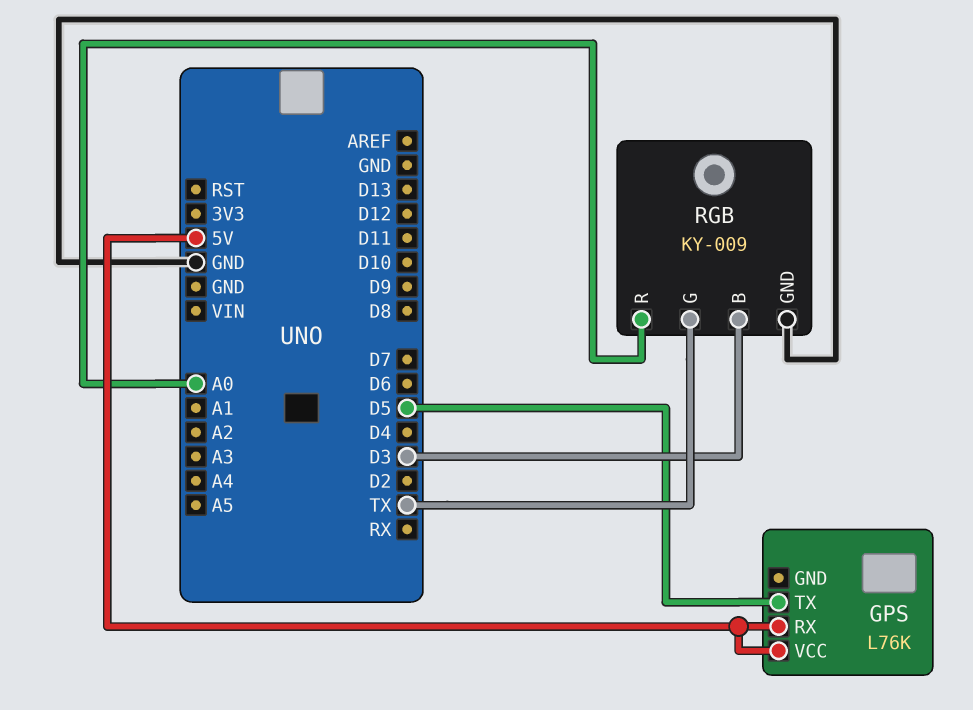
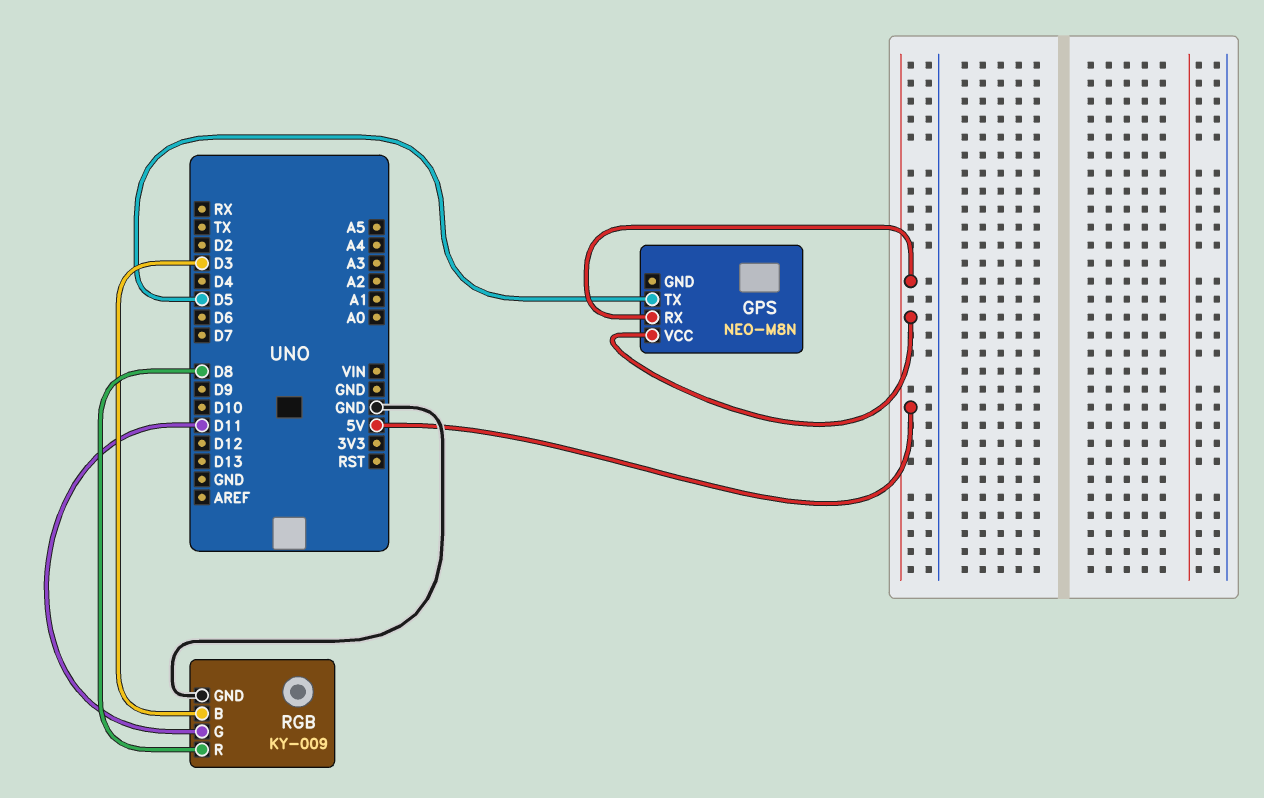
GPS: L76K -> NEO-M8N
RGB pin G: TX -> D11
RGB pin R: A0 -> D8

